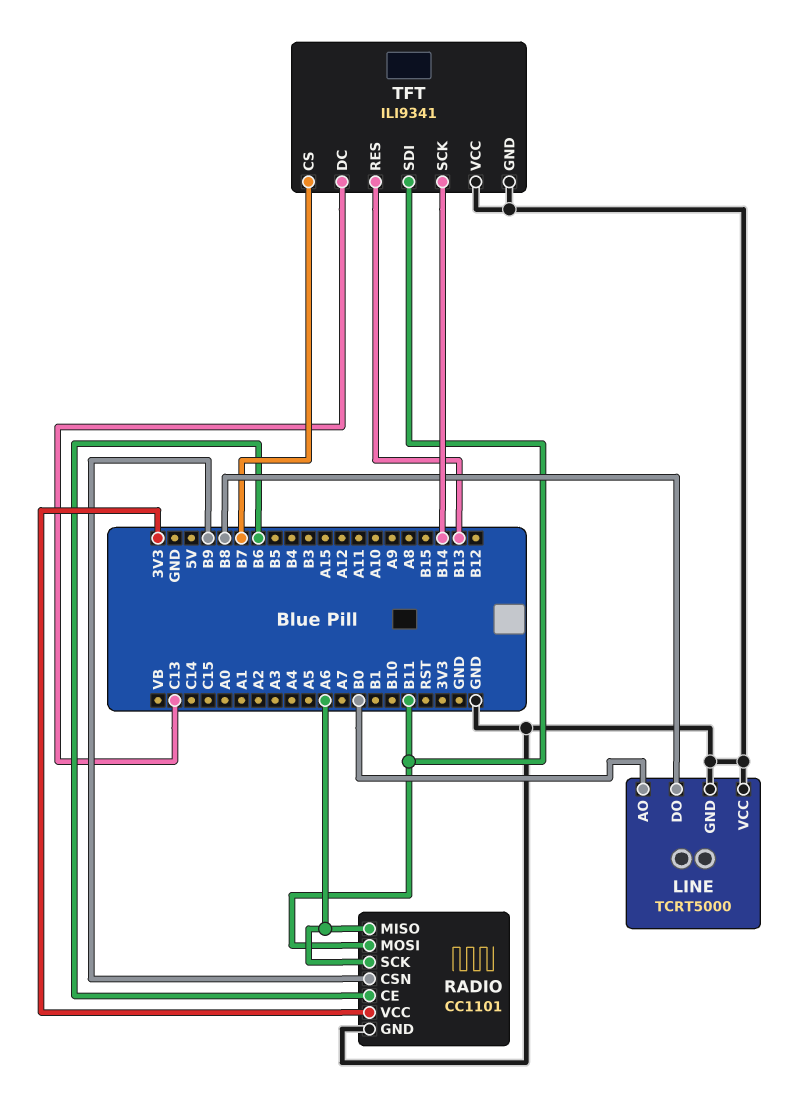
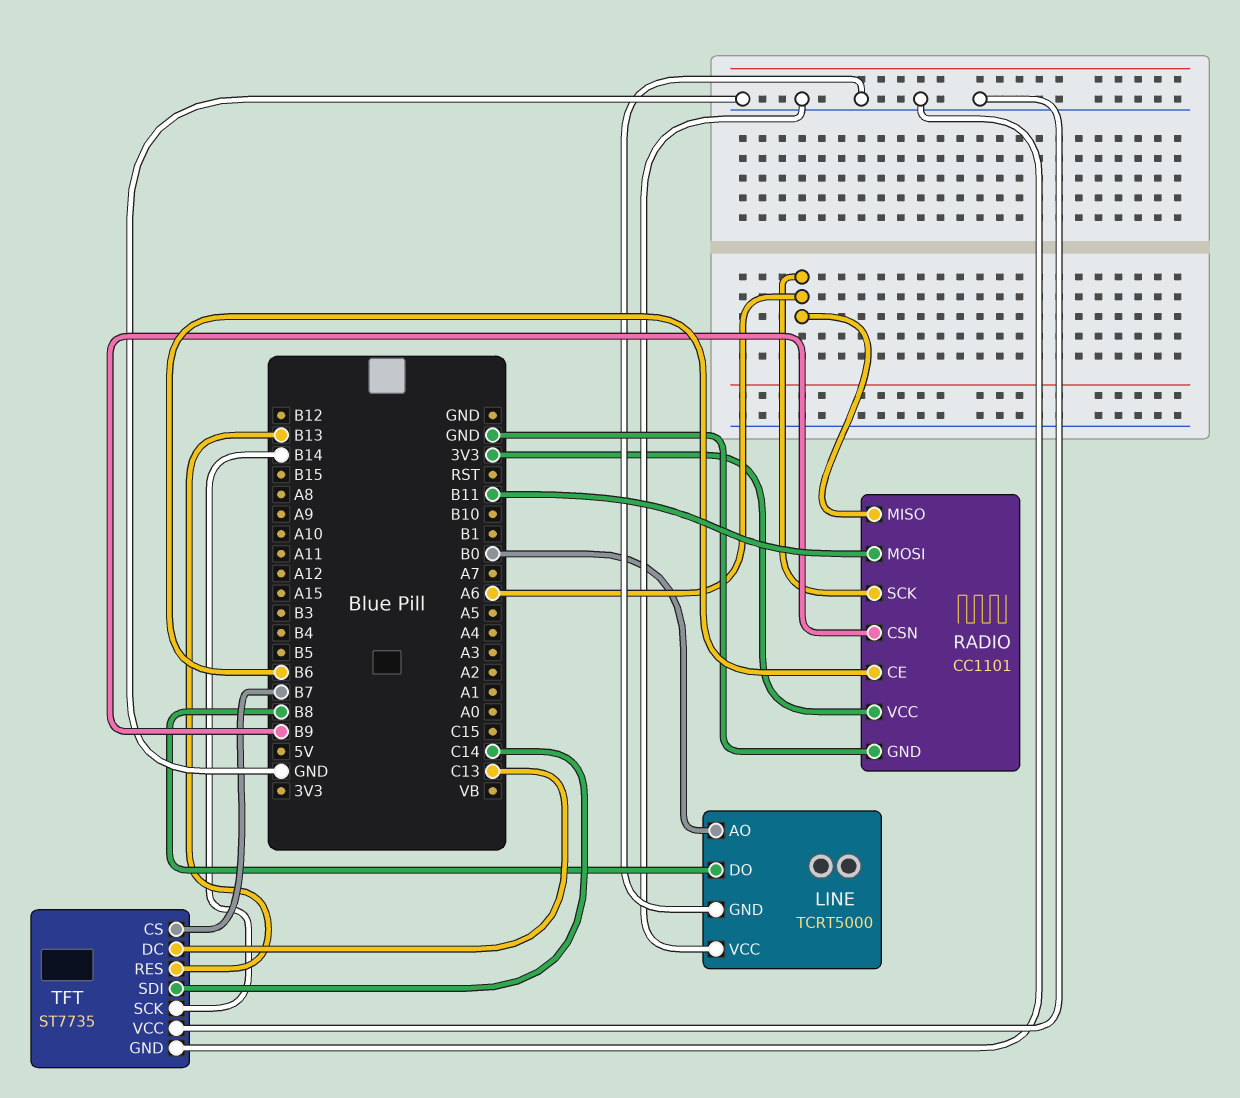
TFT: ILI9341 -> ST7735
TFT pin SDI: B11 -> C14

